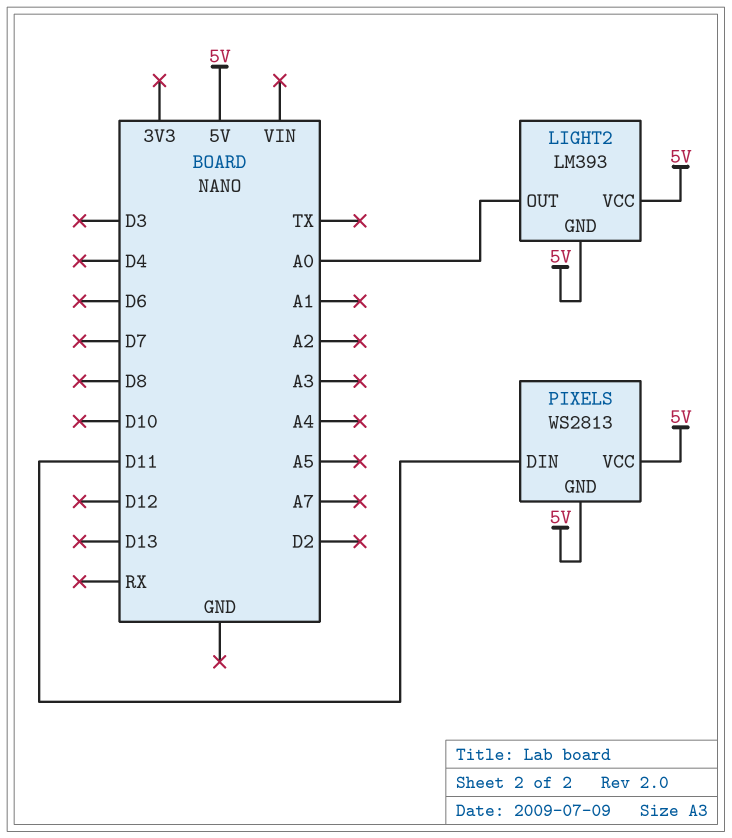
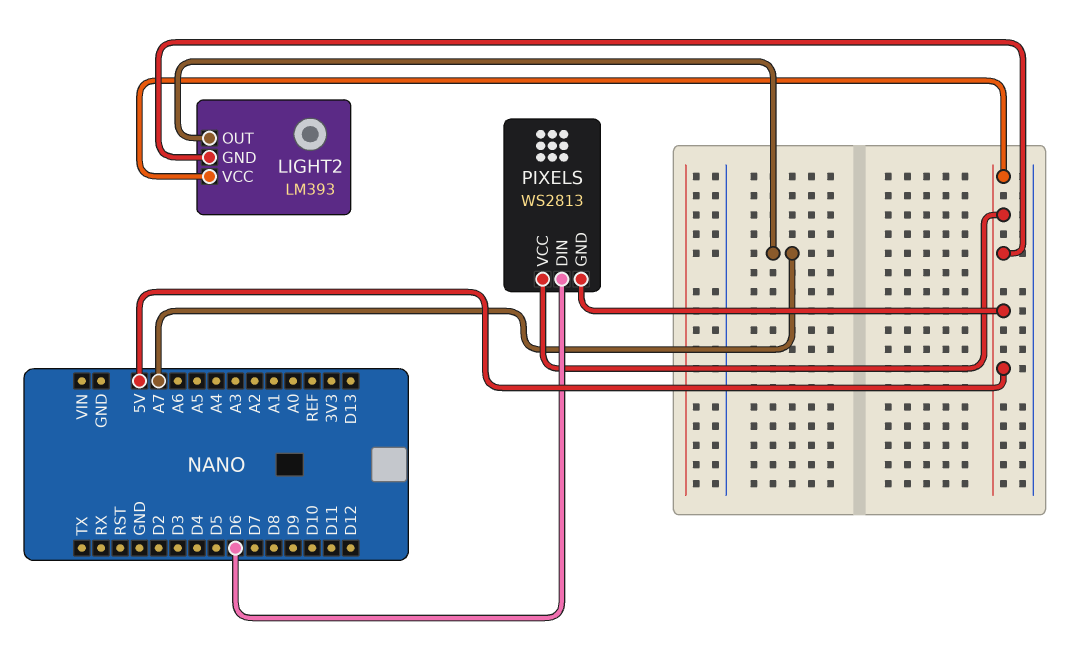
LIGHT2 pin OUT: A0 -> A7
PIXELS pin DIN: D11 -> D6

